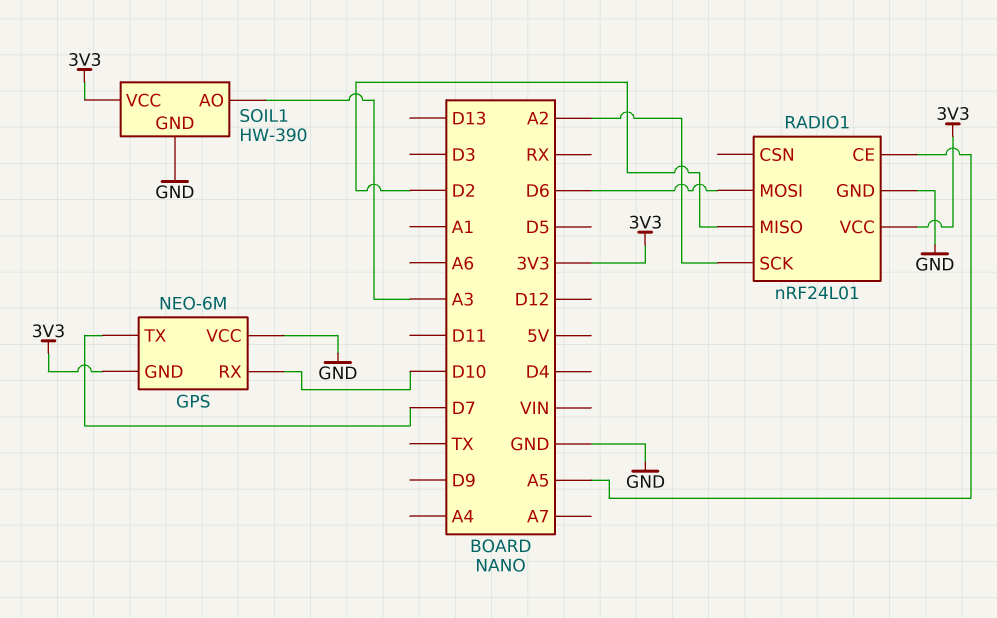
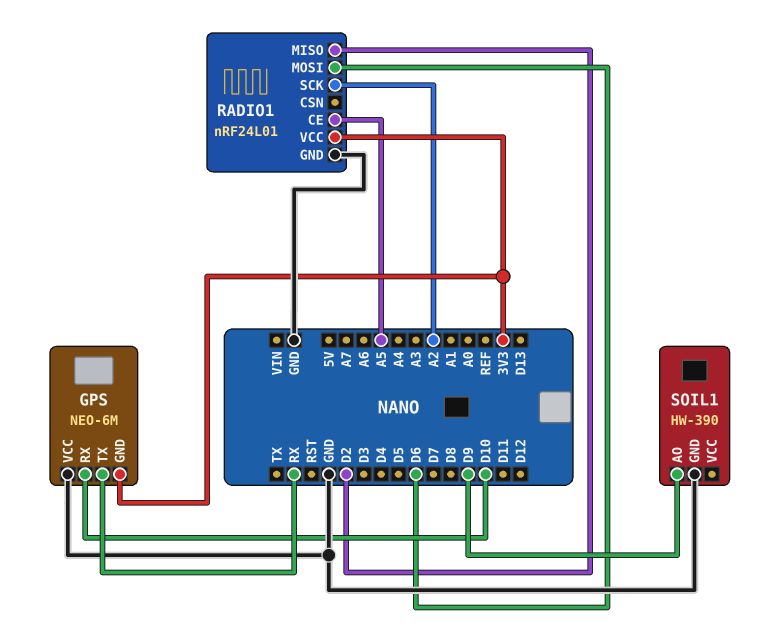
GPS pin TX: D7 -> RX
SOIL1 pin AO: A3 -> D9
SOIL1 pin VCC: 3V3 -> none

